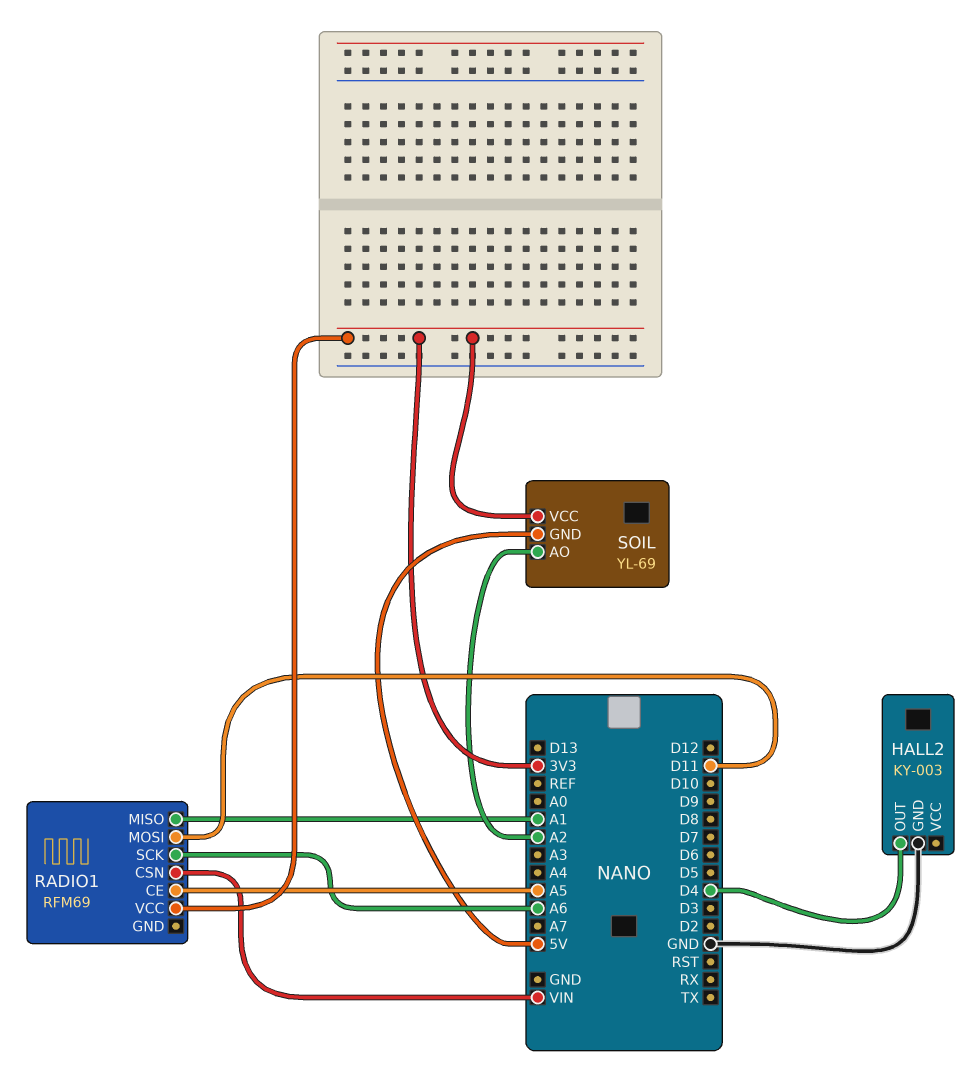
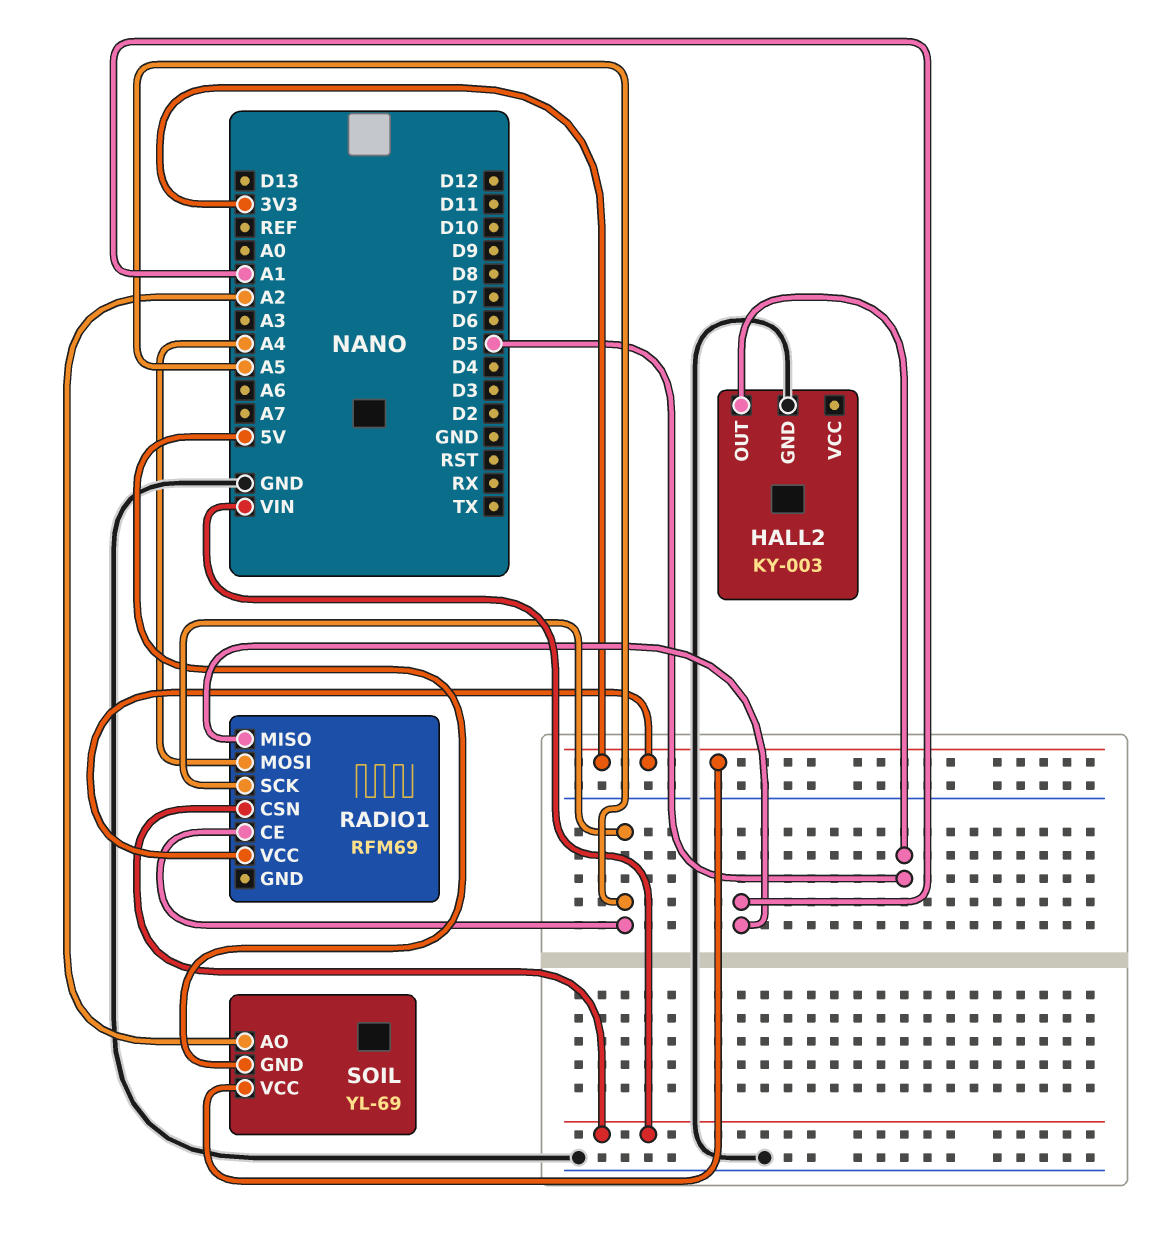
HALL2 pin OUT: D4 -> D5
RADIO1 pin MOSI: D11 -> A4
RADIO1 pin SCK: A6 -> A5

